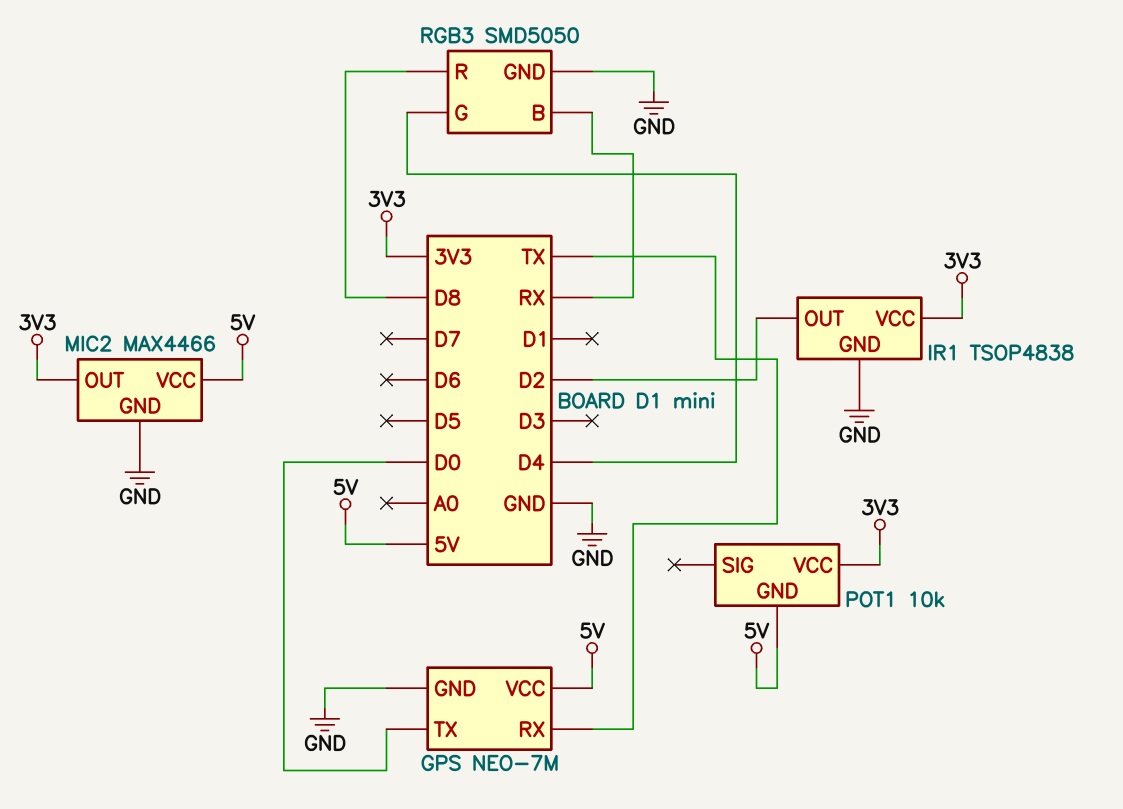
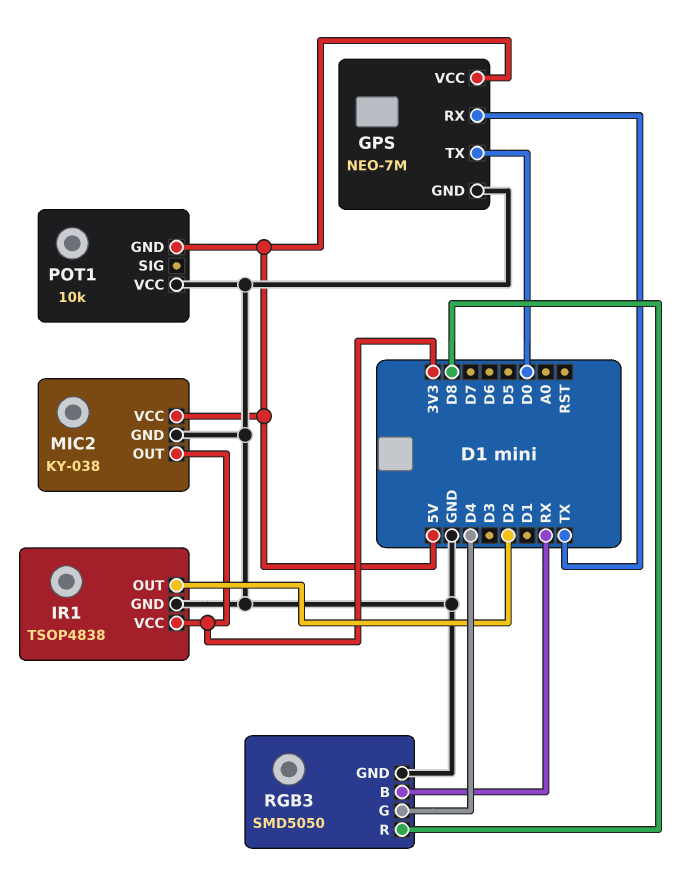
MIC2: MAX4466 -> KY-038
POT1 pin VCC: 3V3 -> GND

